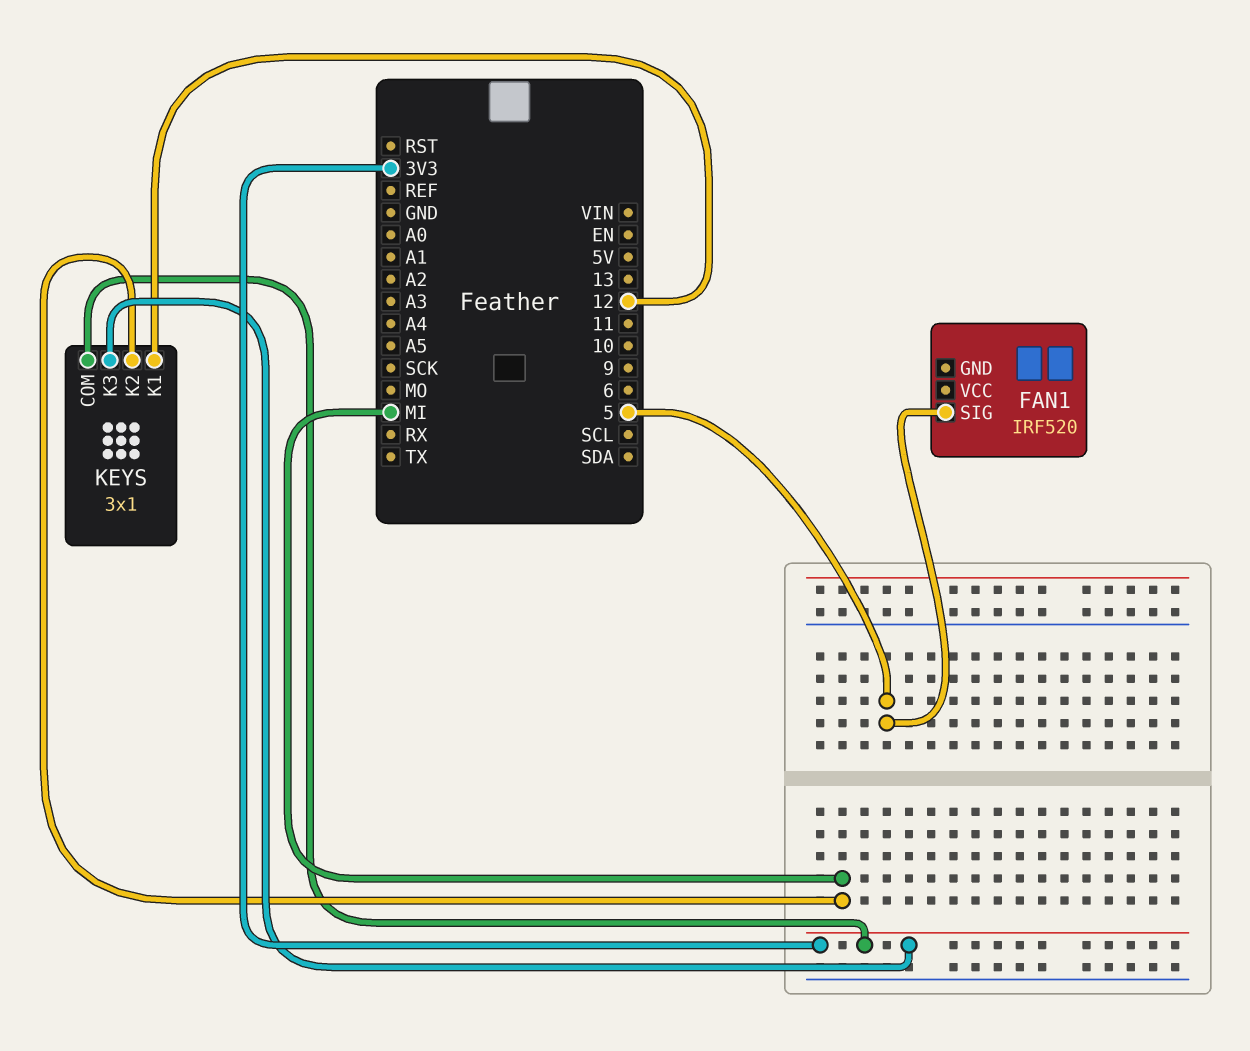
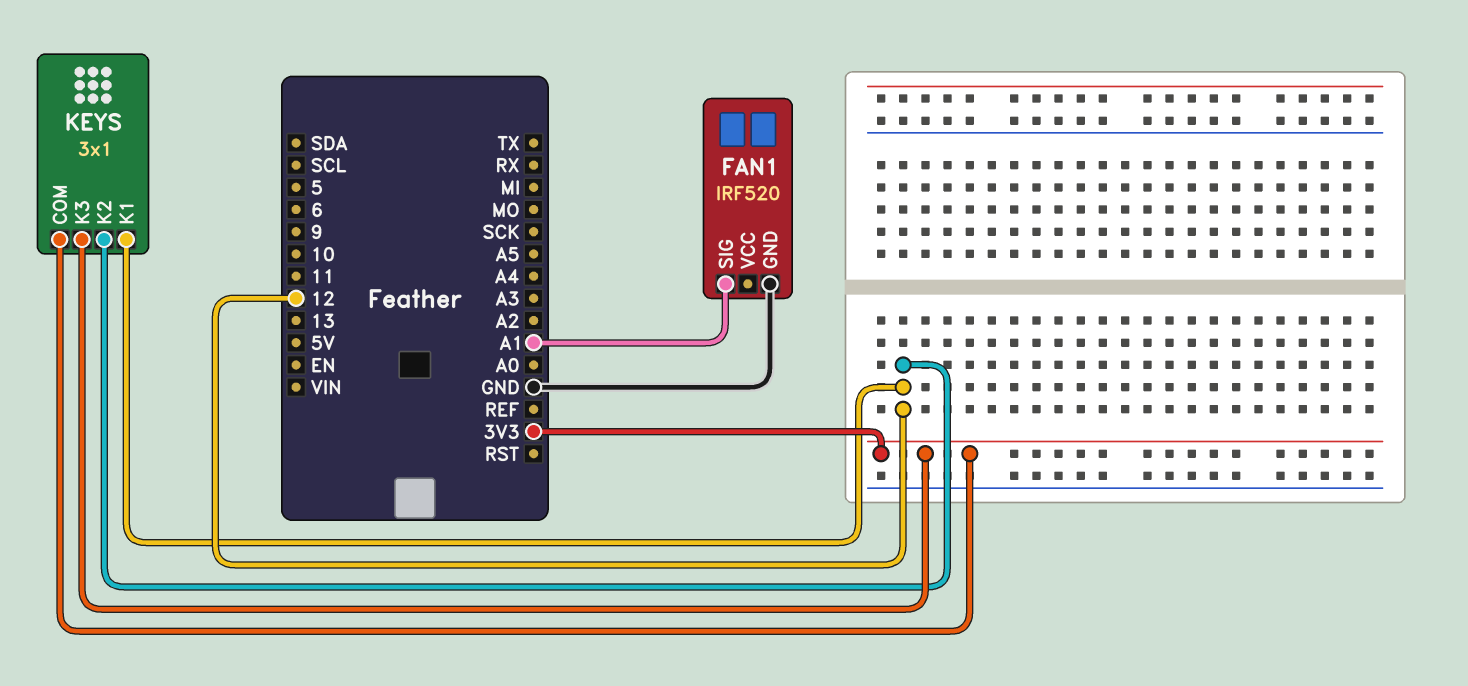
FAN1 pin GND: none -> GND
FAN1 pin SIG: 5 -> A1
KEYS pin K2: MI -> 12

